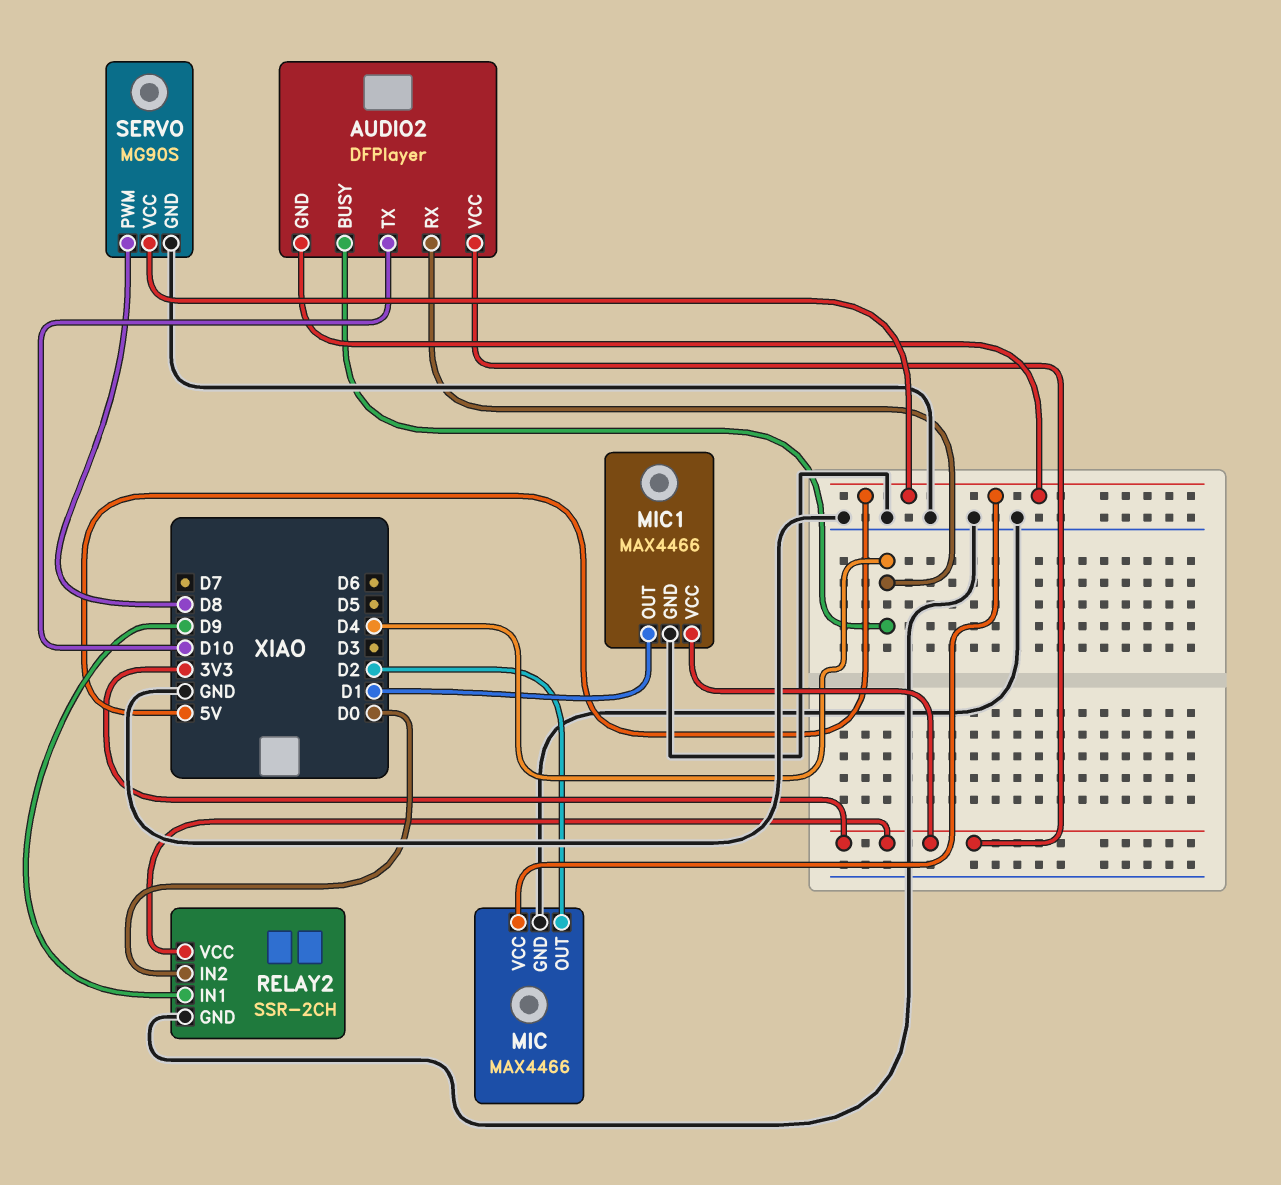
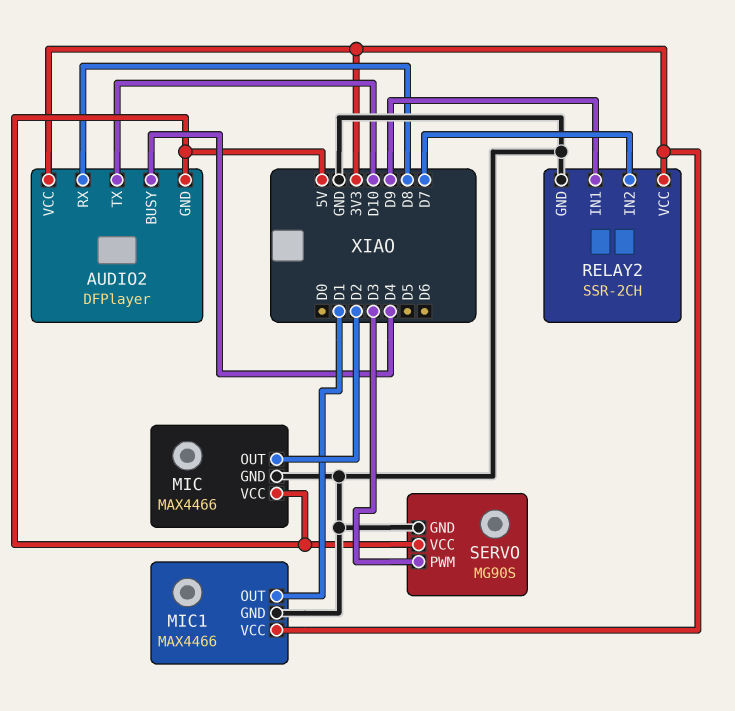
AUDIO2 pin RX: D4 -> D8
RELAY2 pin IN2: D0 -> D7
SERVO pin PWM: D8 -> D3

